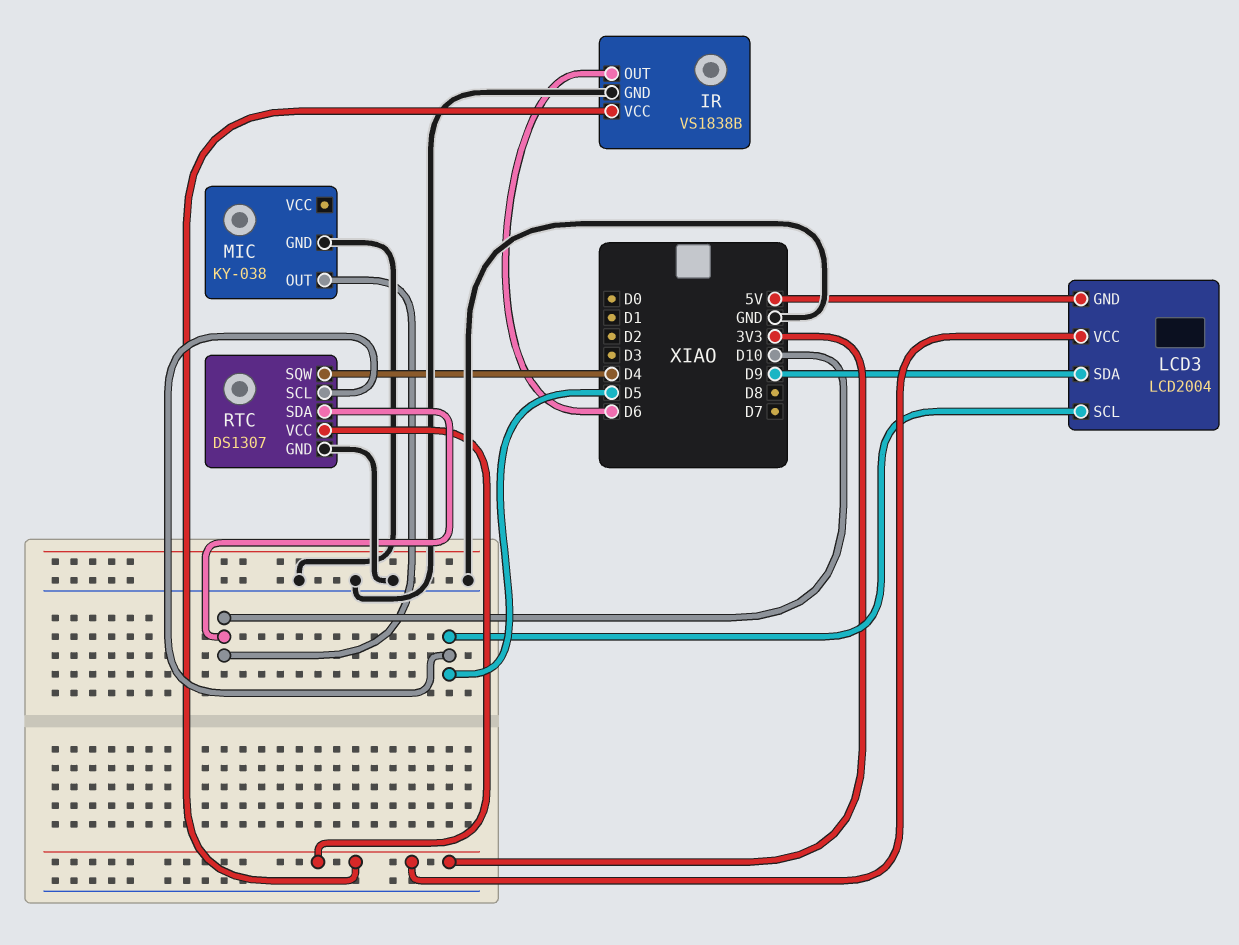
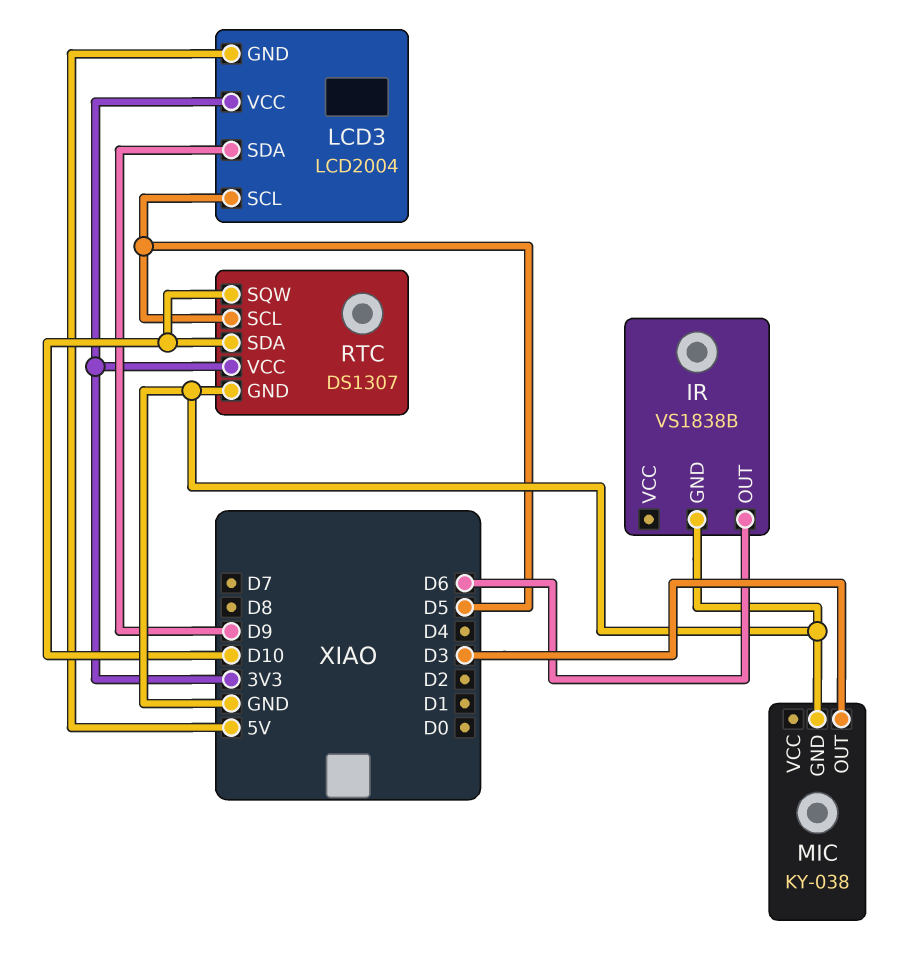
IR pin VCC: 3V3 -> none
MIC pin OUT: D10 -> D3
RTC pin SQW: D4 -> D10

